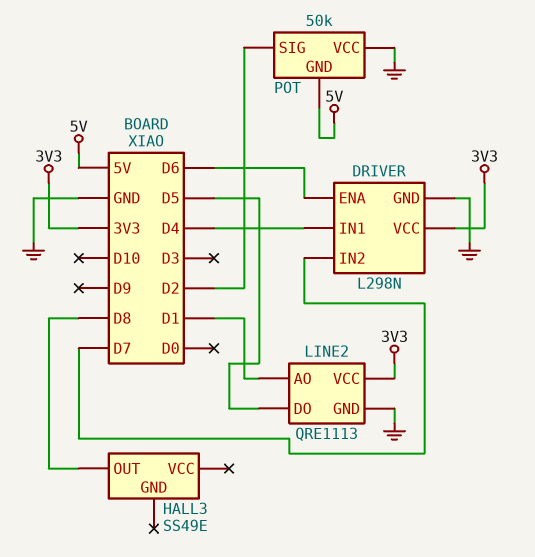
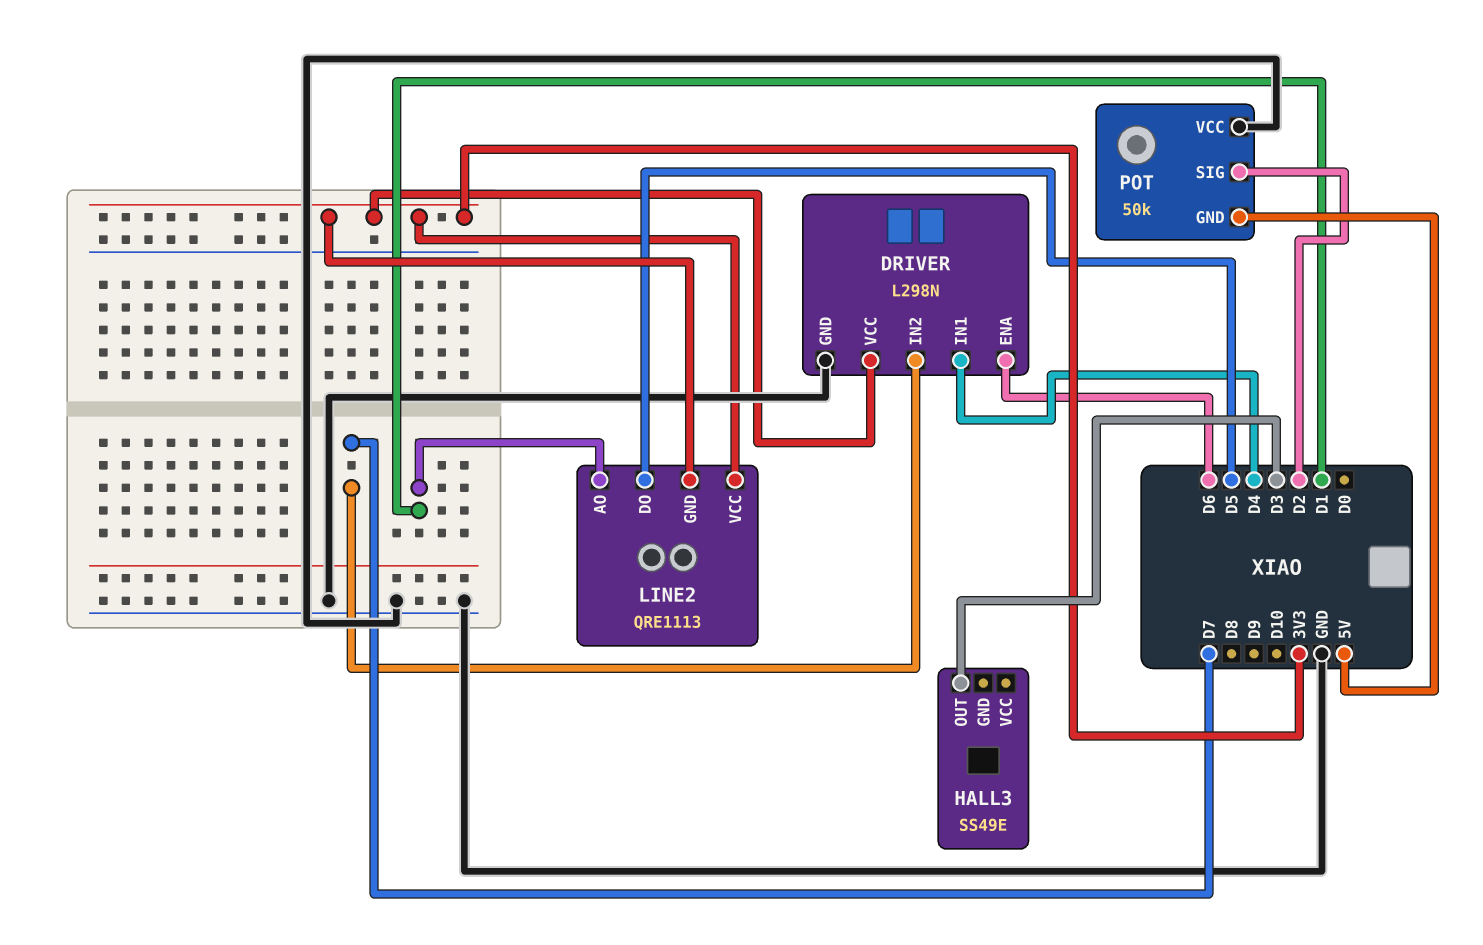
HALL3 pin OUT: D8 -> D3
LINE2 pin GND: GND -> 3V3

